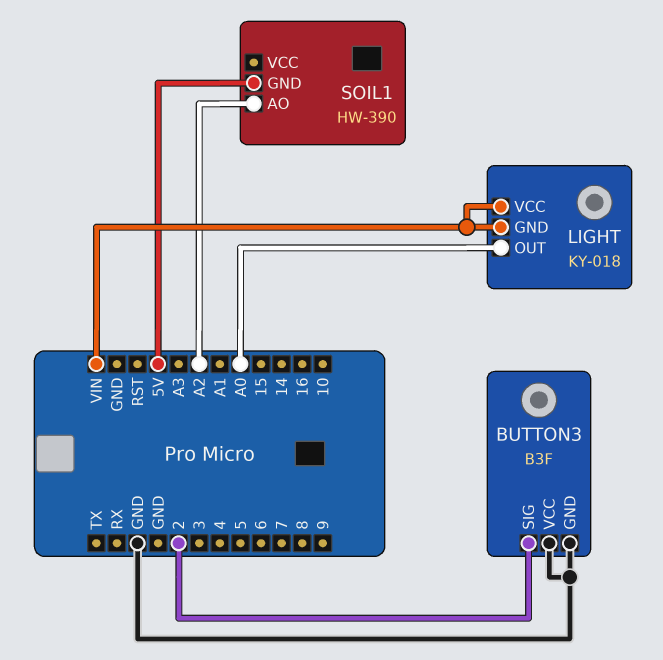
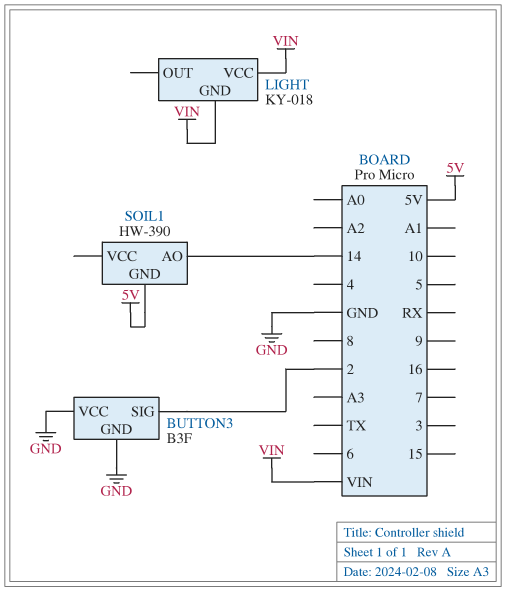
LIGHT pin OUT: A0 -> none
SOIL1 pin AO: A2 -> 14

